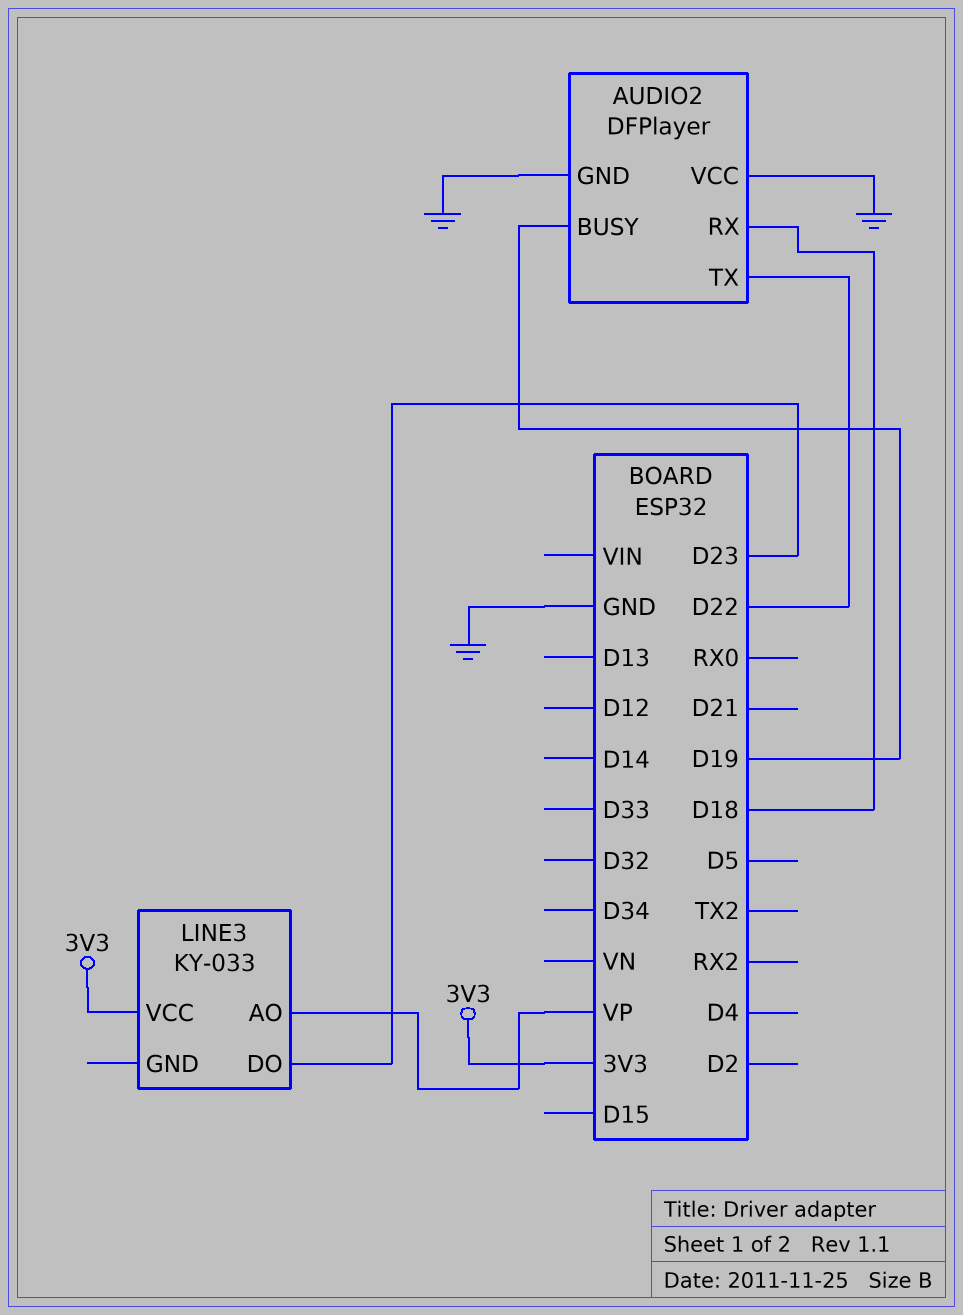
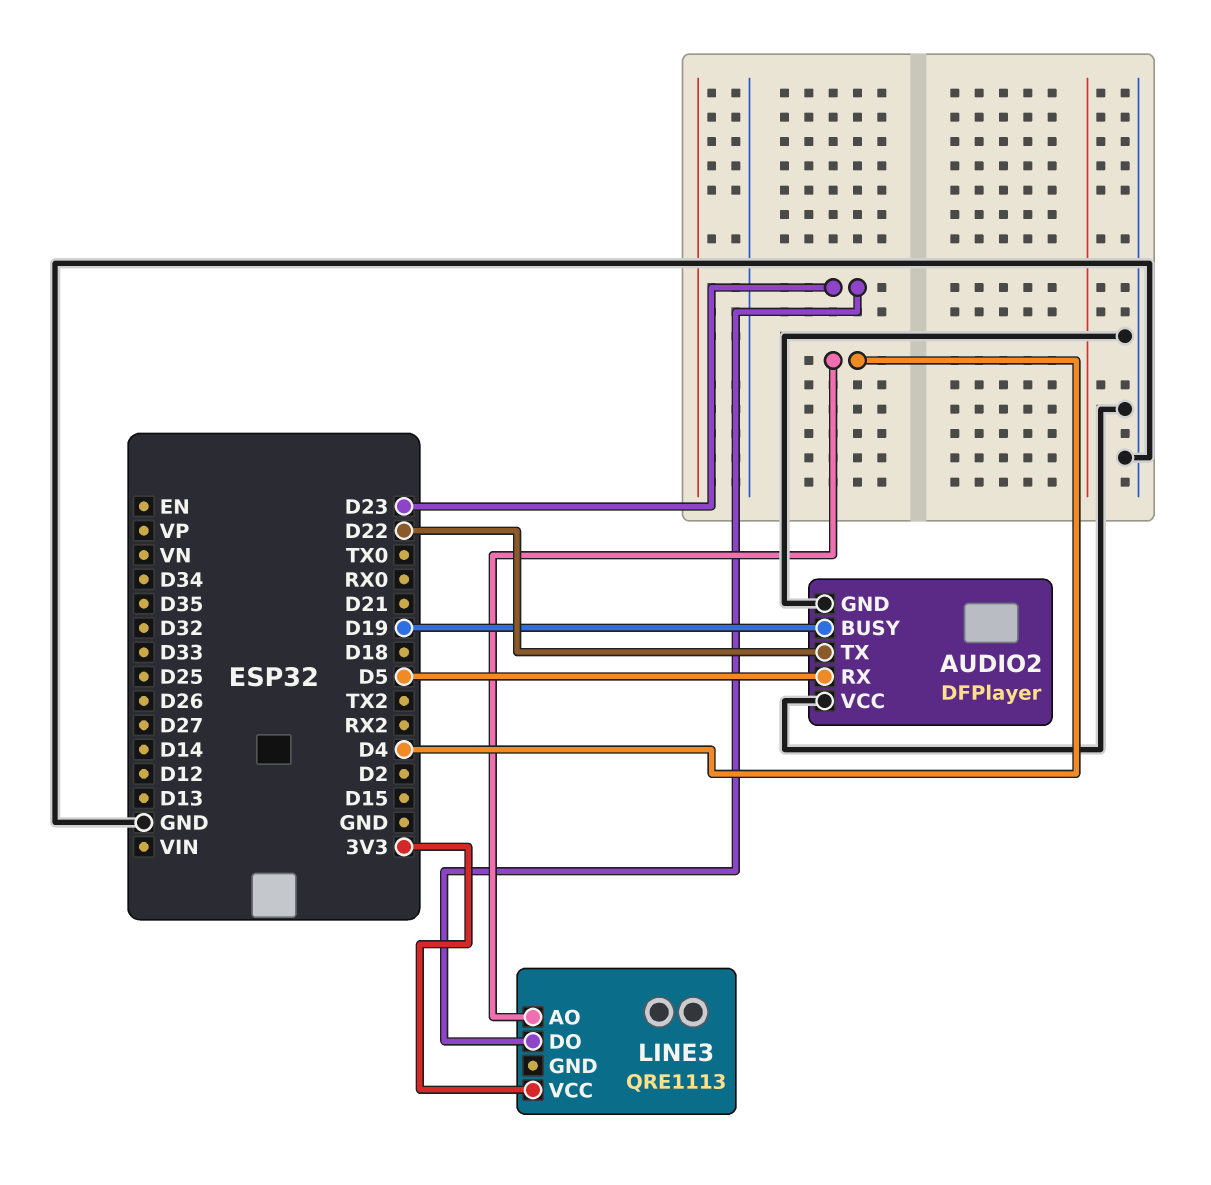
AUDIO2 pin RX: D18 -> D5
LINE3: KY-033 -> QRE1113
LINE3 pin AO: VP -> D4

